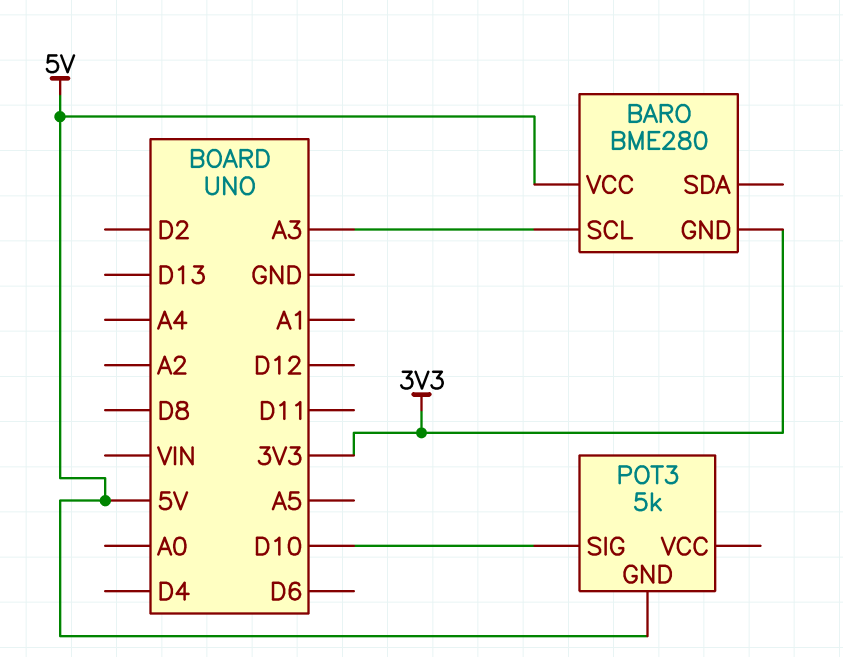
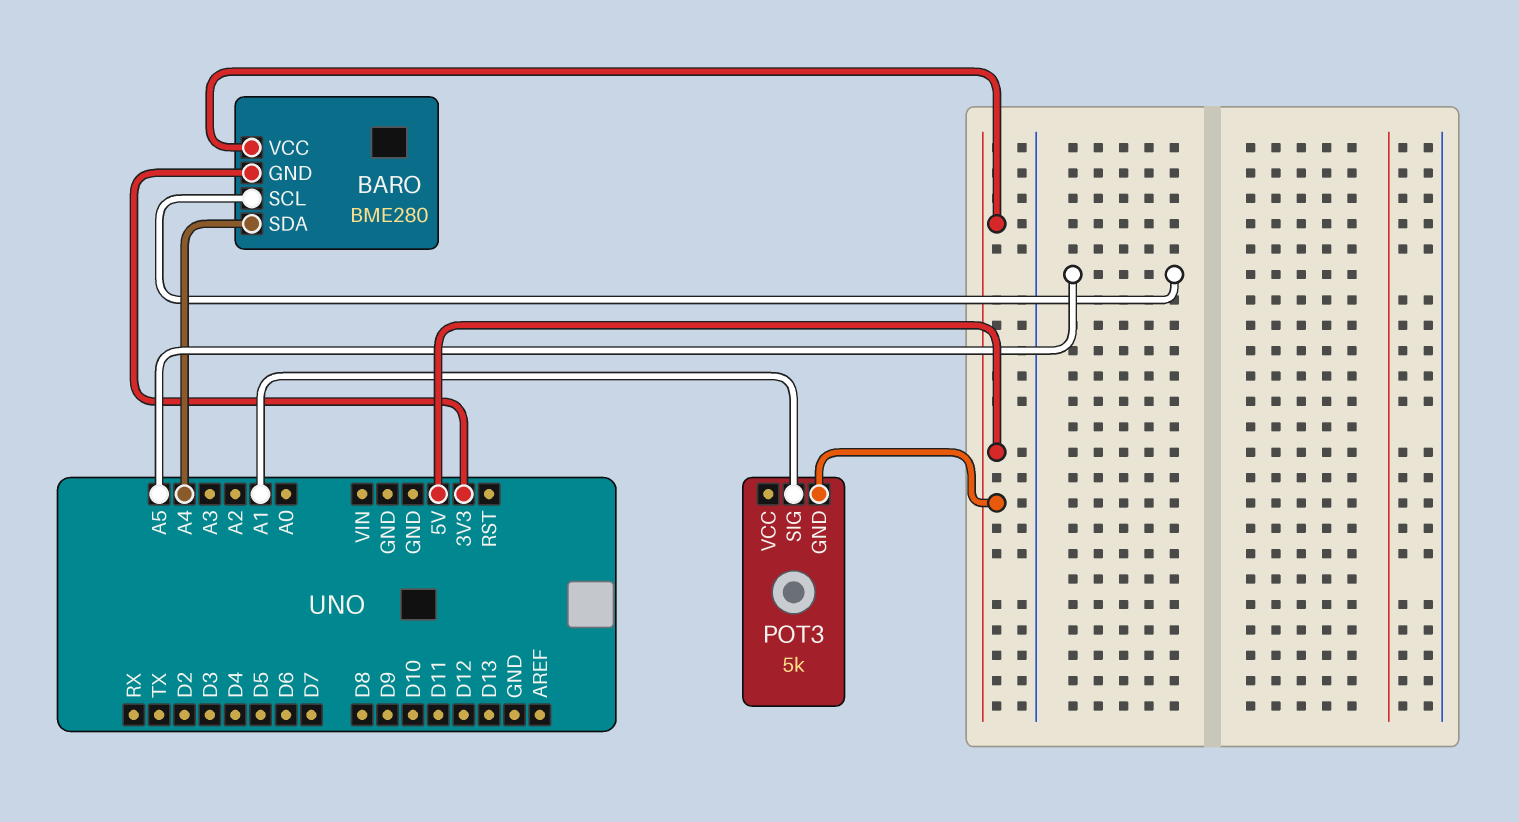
BARO pin SCL: A3 -> A5
BARO pin SDA: none -> A4
POT3 pin SIG: D10 -> A1

